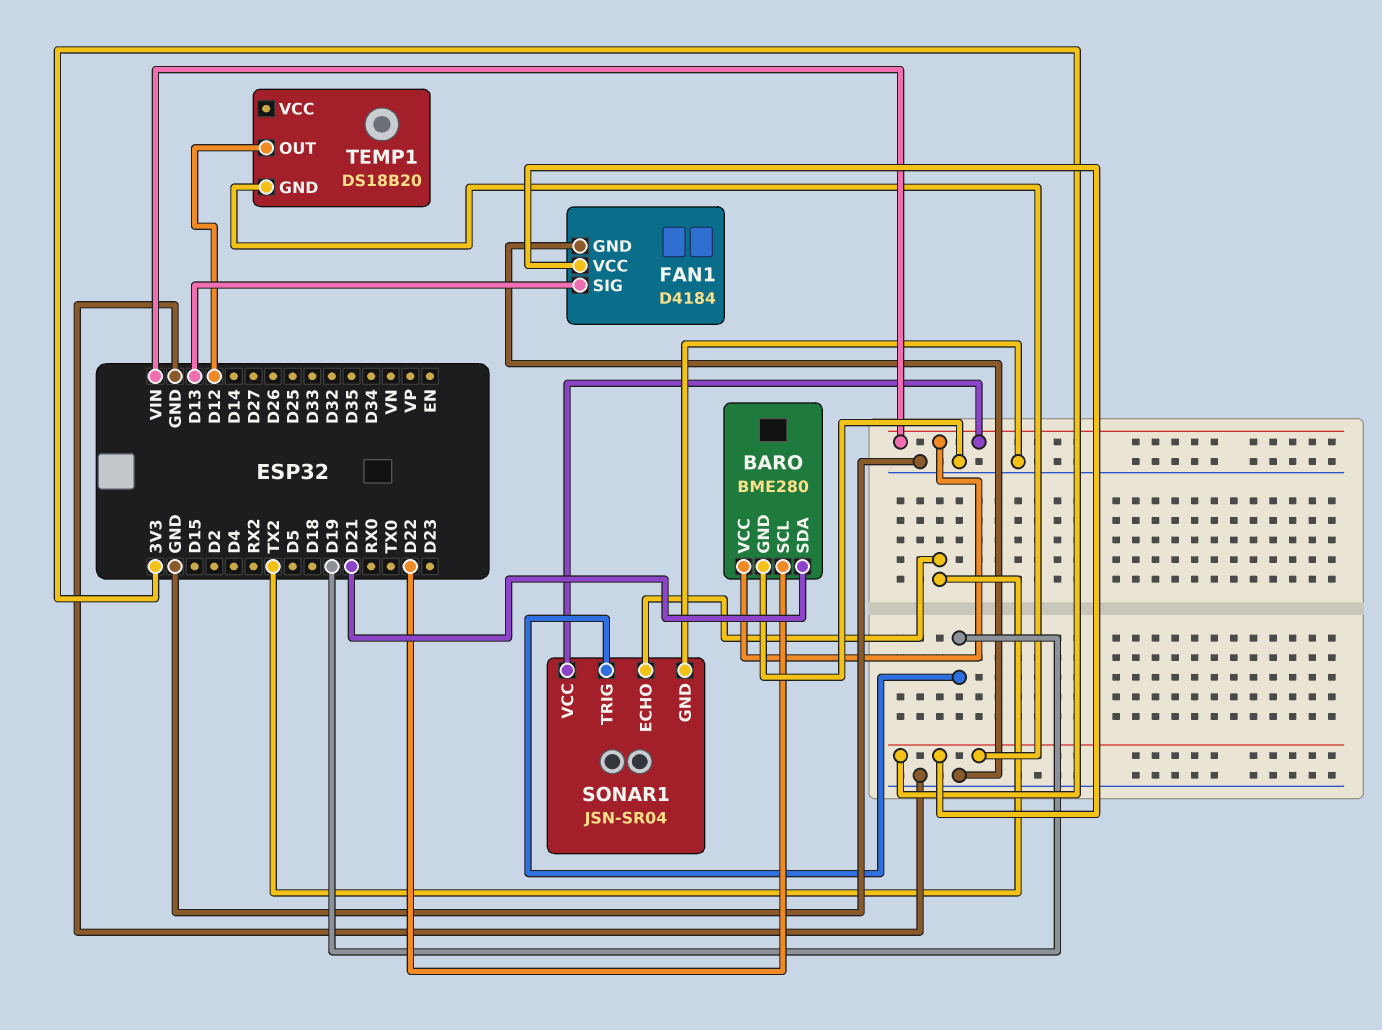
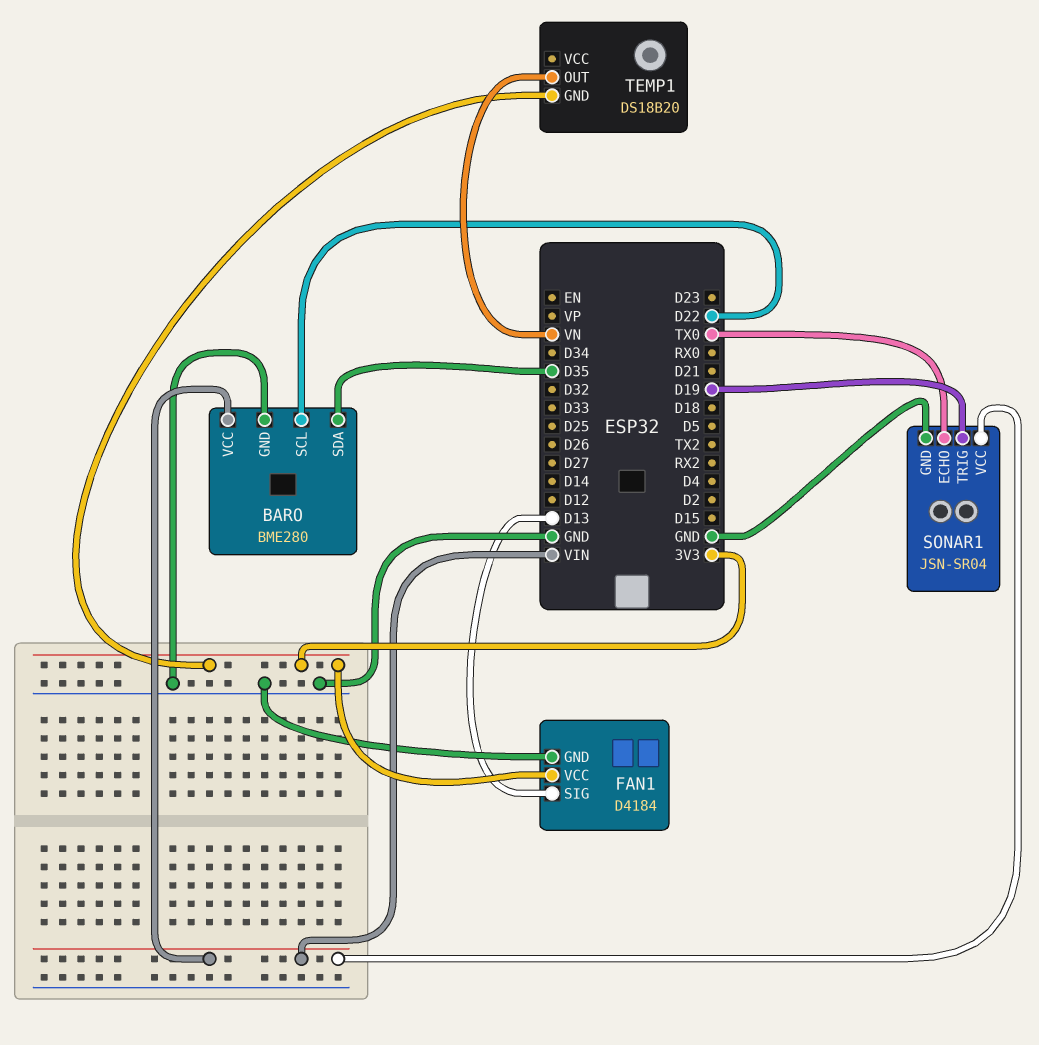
BARO pin SDA: D21 -> D35
SONAR1 pin ECHO: TX2 -> TX0
TEMP1 pin OUT: D12 -> VN

